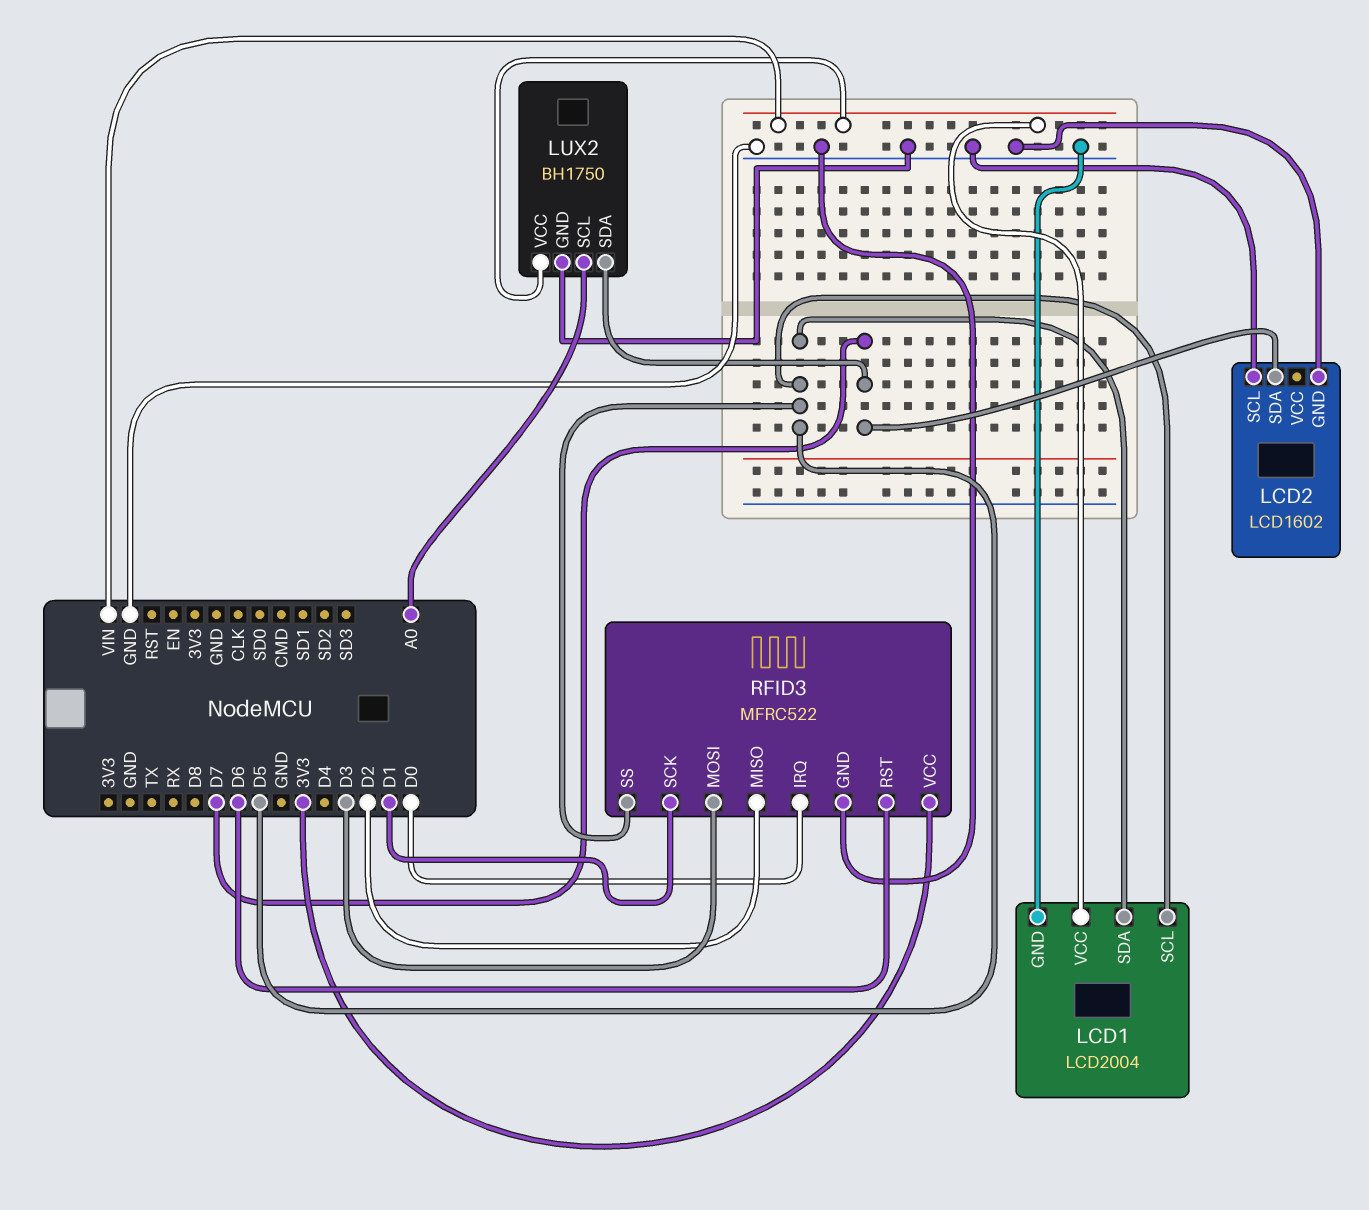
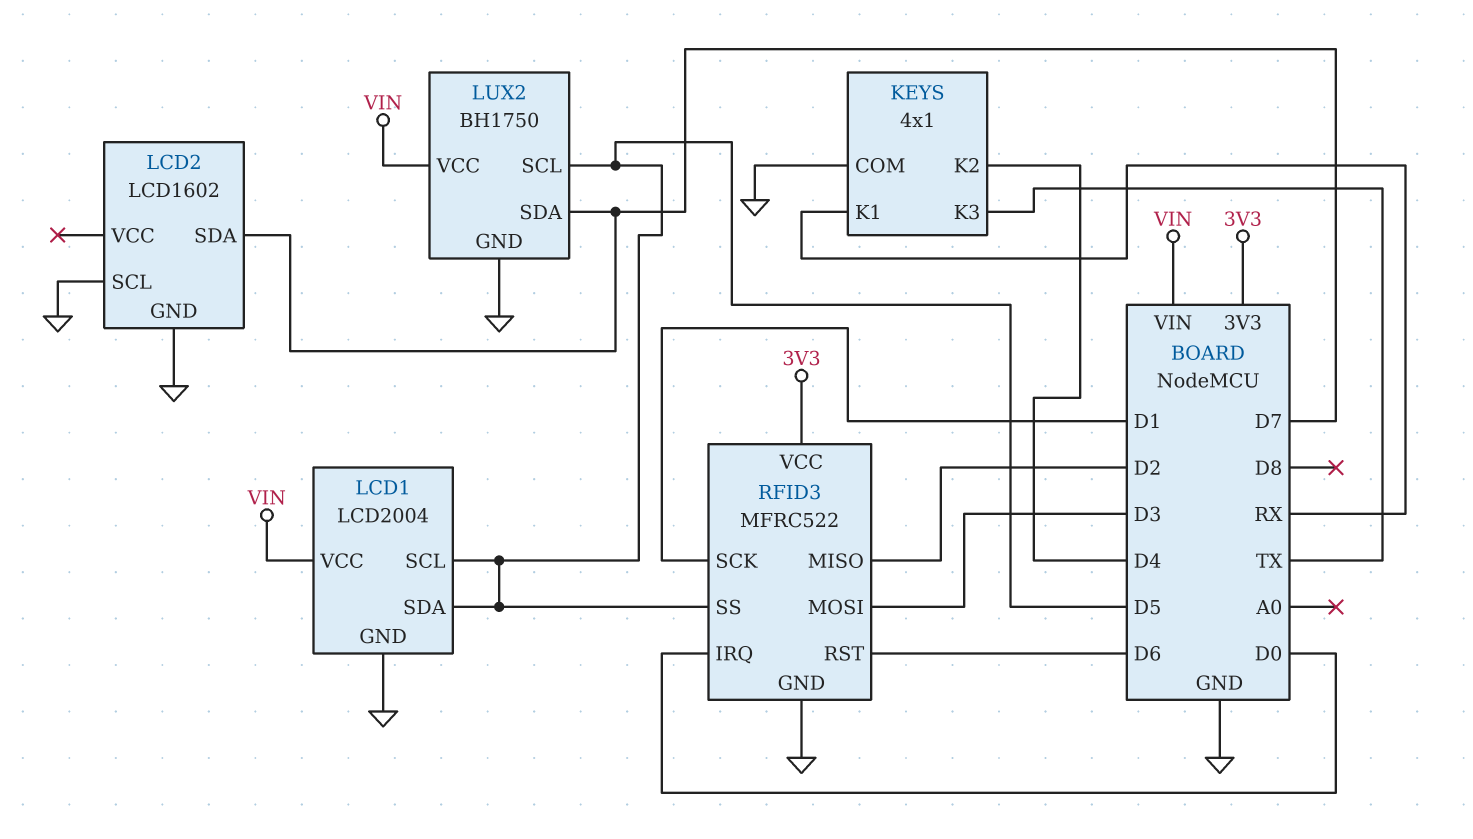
KEYS: none -> 4x1
KEYS pin COM: none -> GND
KEYS pin K1: none -> RX
KEYS pin K2: none -> D4
KEYS pin K3: none -> TX
LUX2 pin SCL: A0 -> D5

